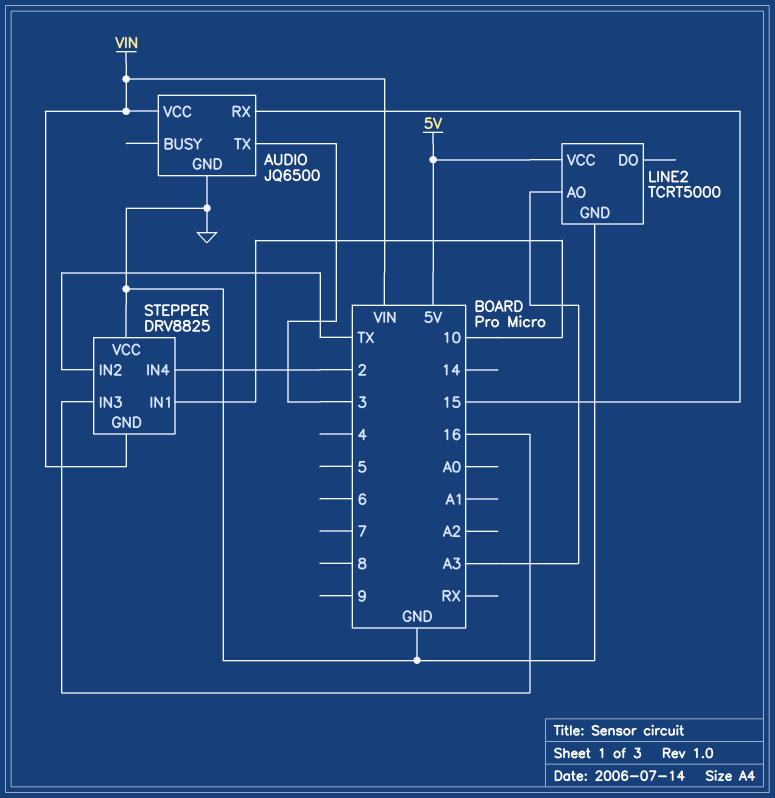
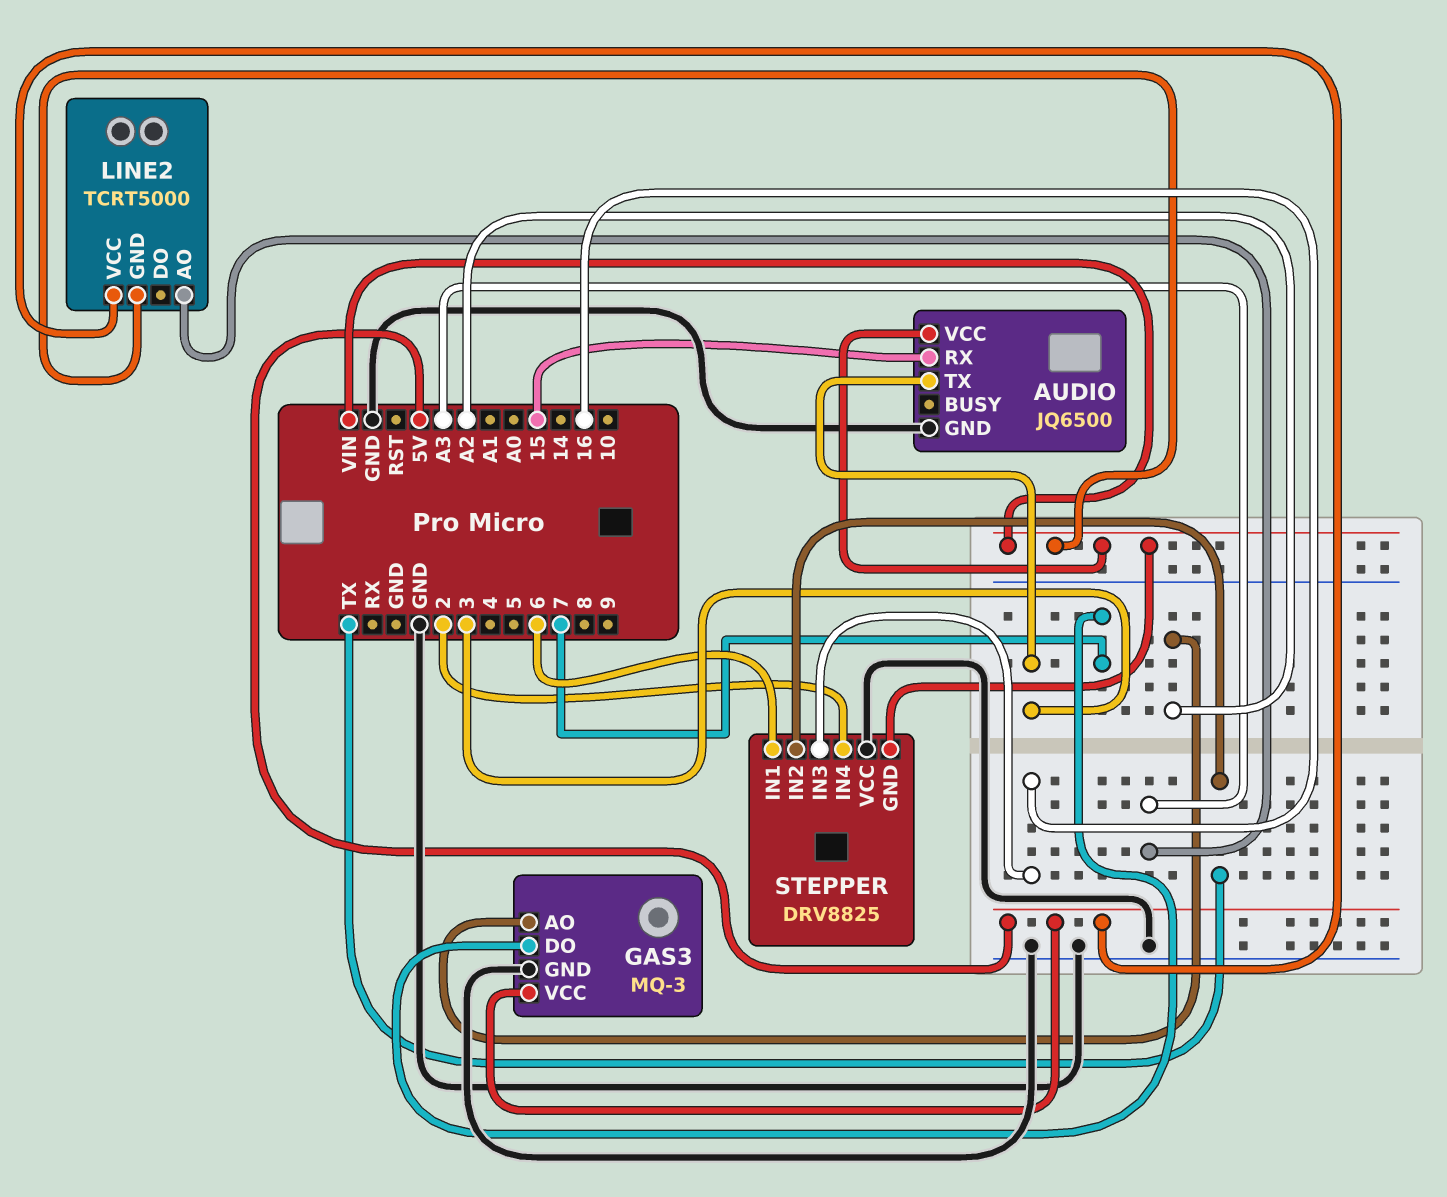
GAS3: none -> MQ-3
GAS3 pin AO: none -> A2
GAS3 pin DO: none -> 7
GAS3 pin GND: none -> GND
GAS3 pin VCC: none -> 5V
LINE2 pin GND: GND -> VIN
STEPPER pin IN1: 10 -> 6

